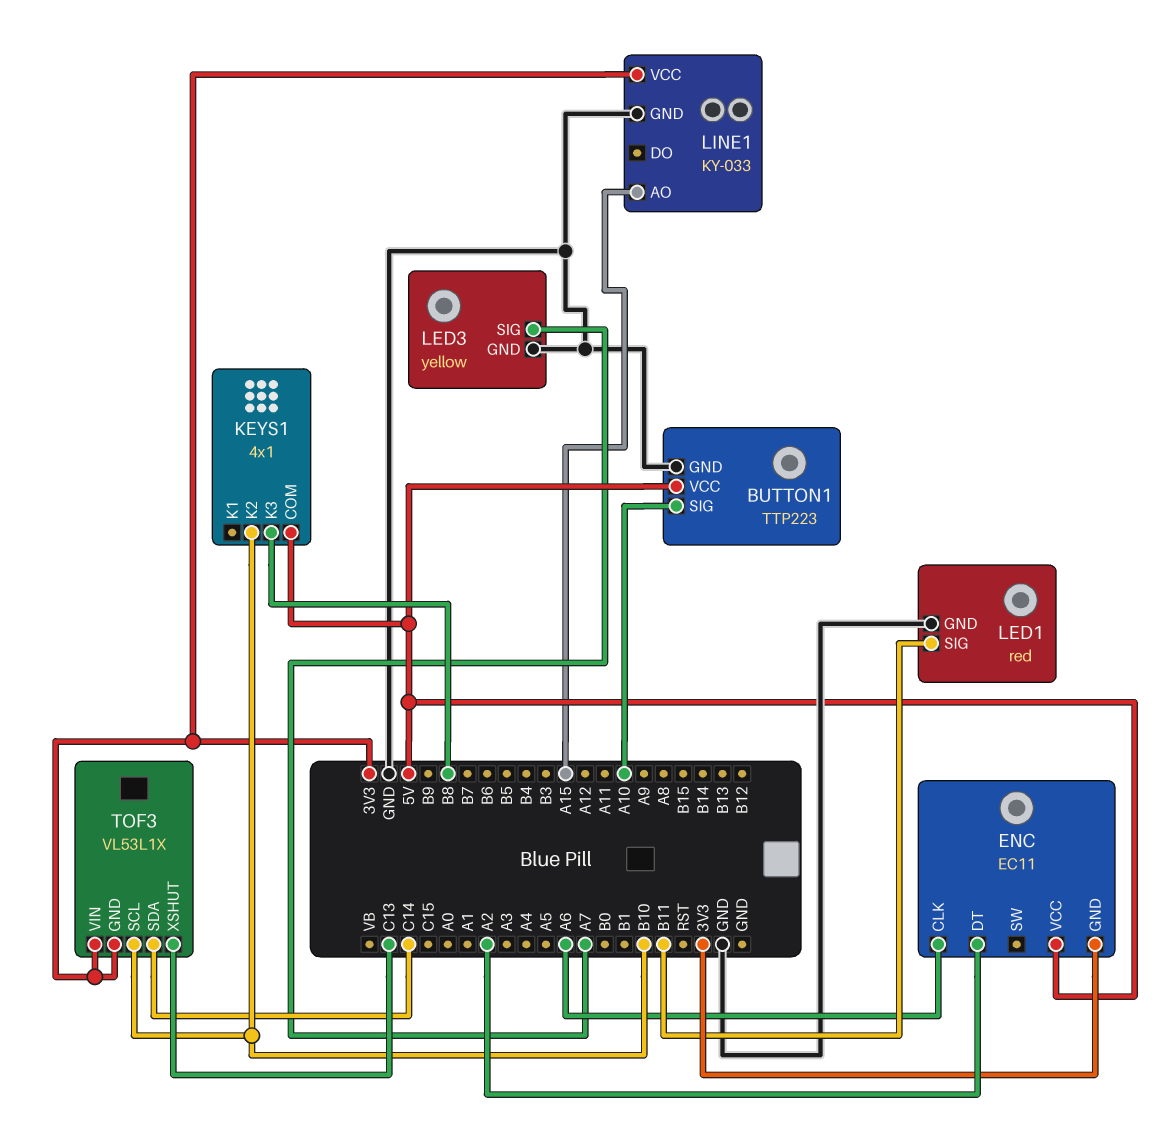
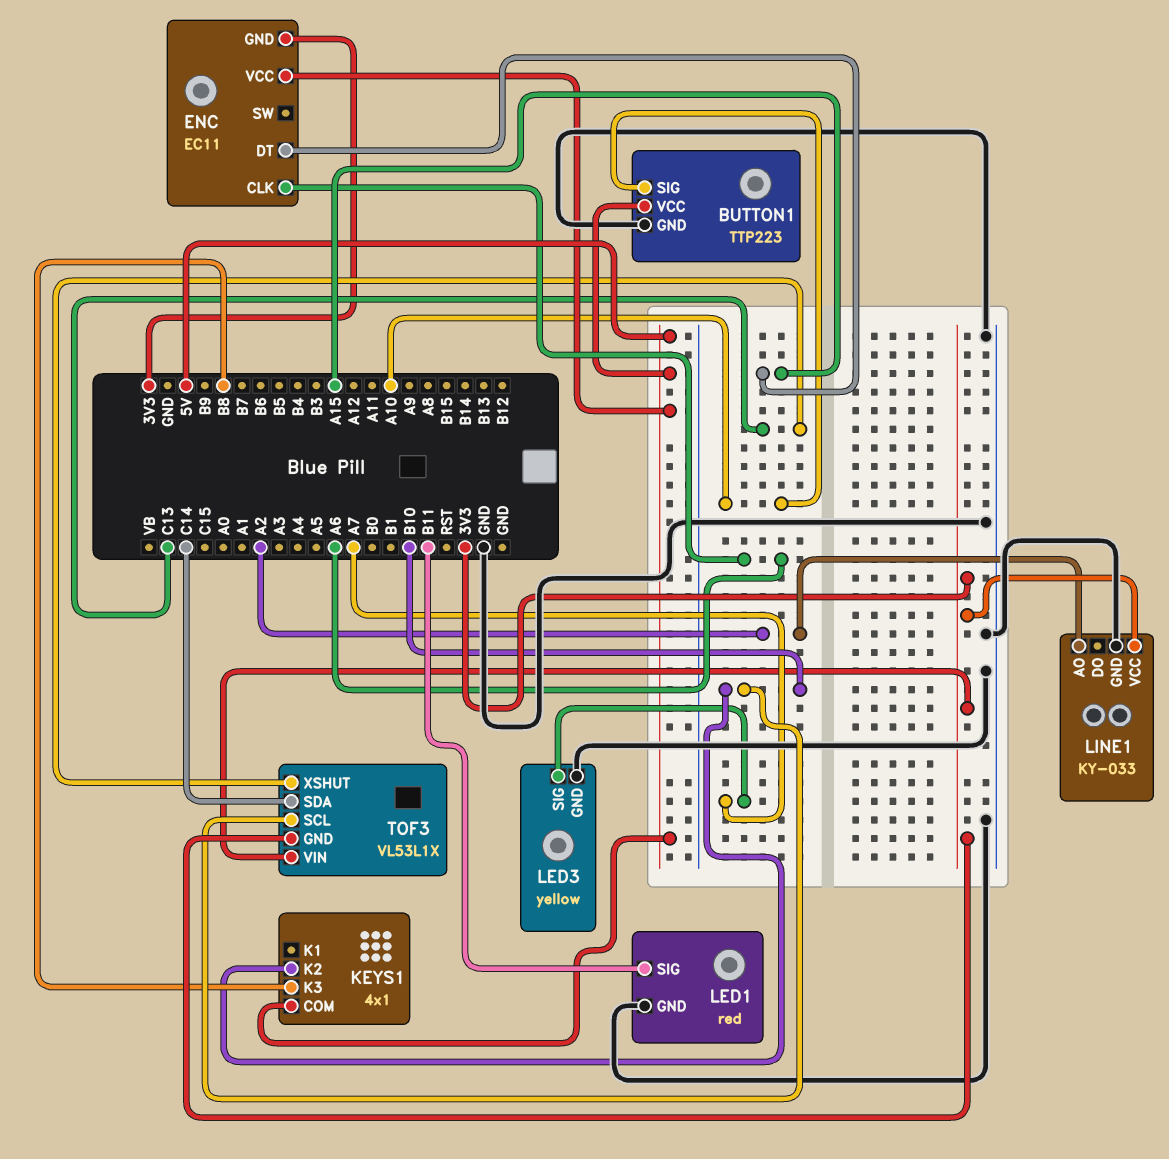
ENC pin DT: A2 -> A15
LINE1 pin AO: A15 -> A2

